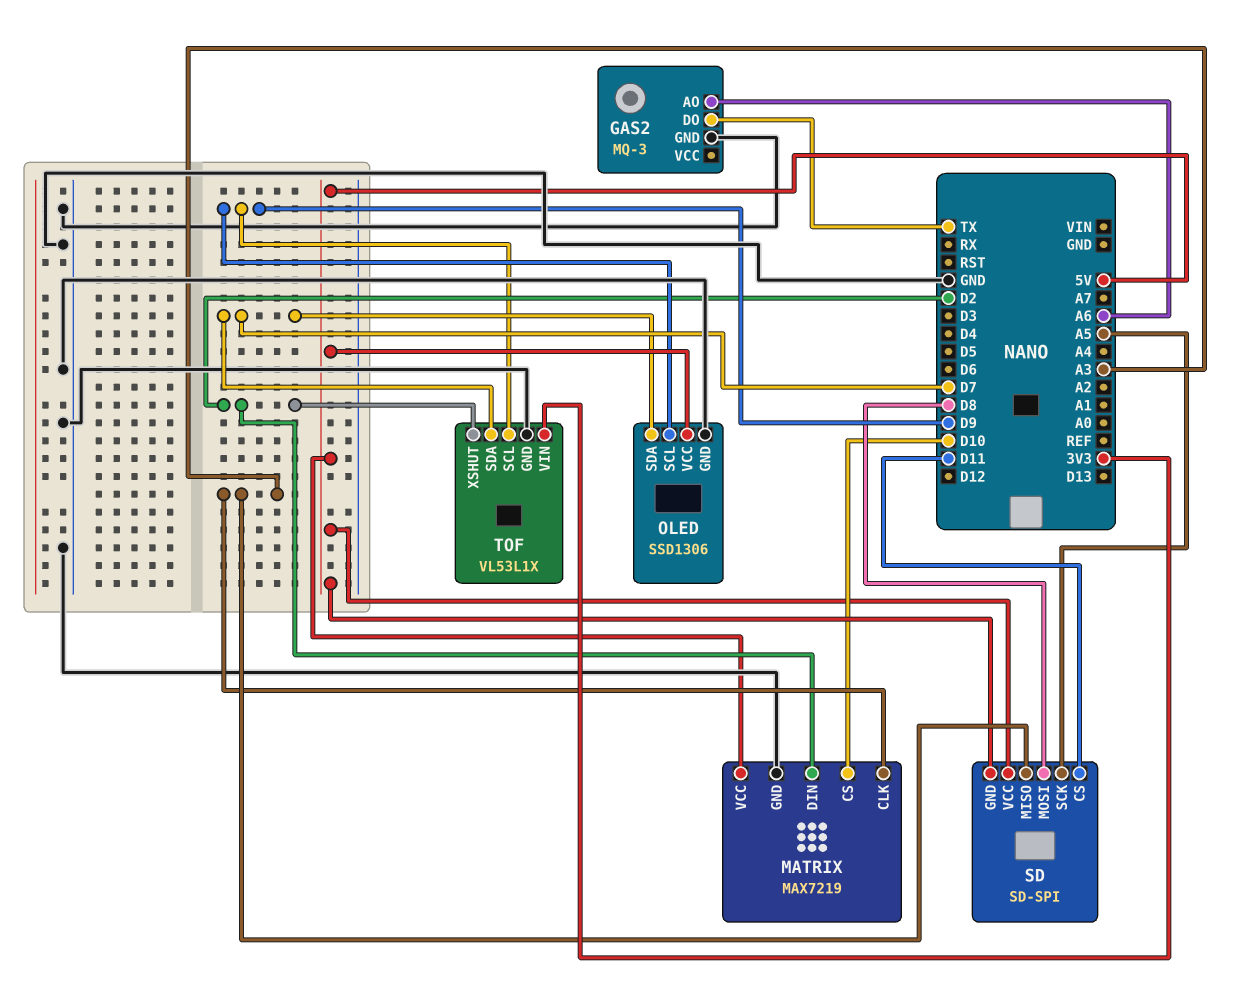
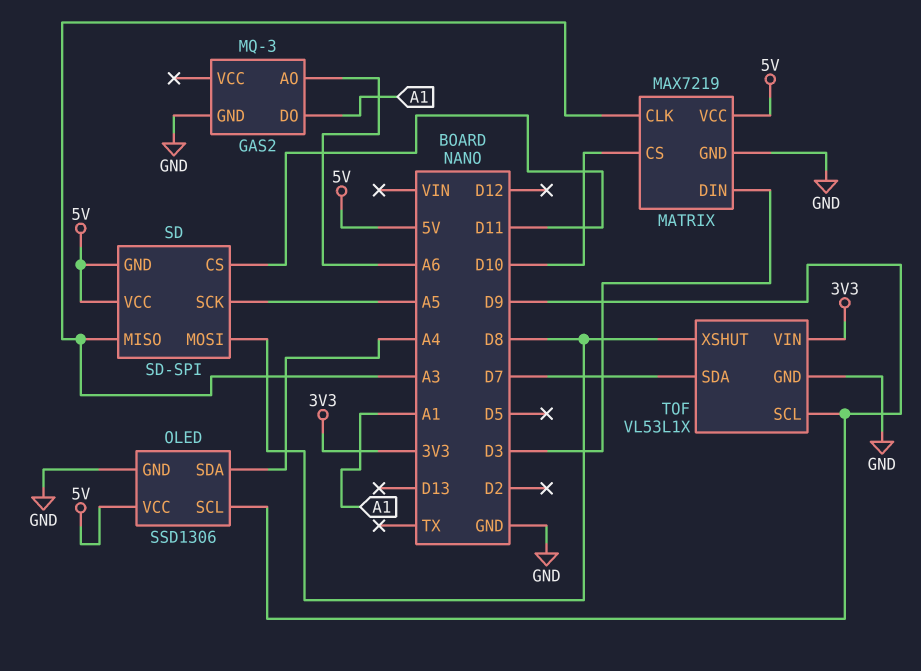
GAS2 pin DO: TX -> A1
MATRIX pin DIN: D2 -> D3
OLED pin SDA: D7 -> A4
TOF pin XSHUT: D2 -> D8

